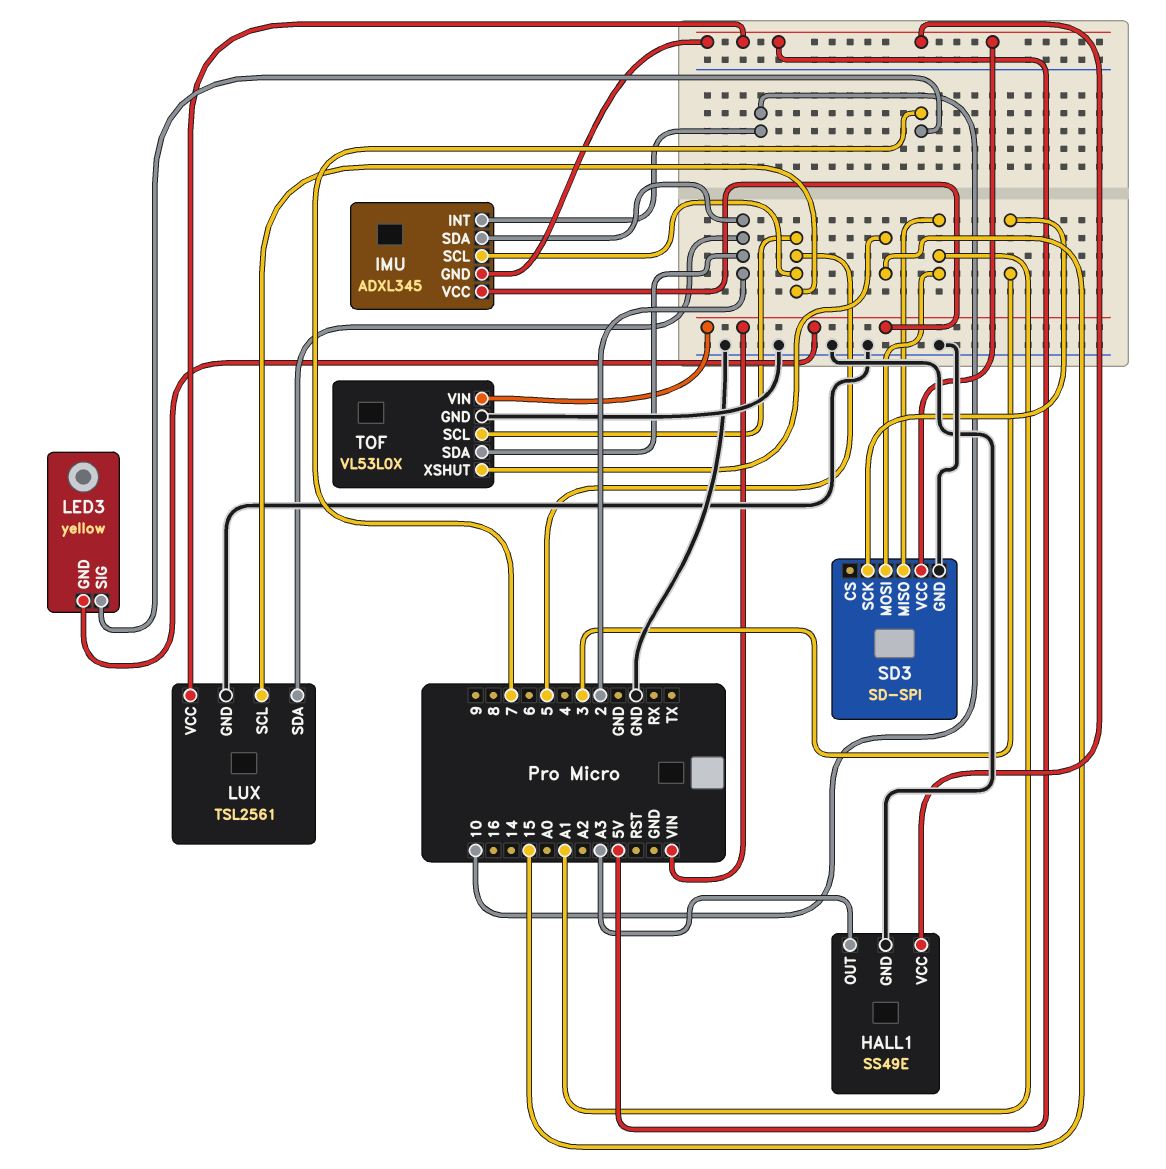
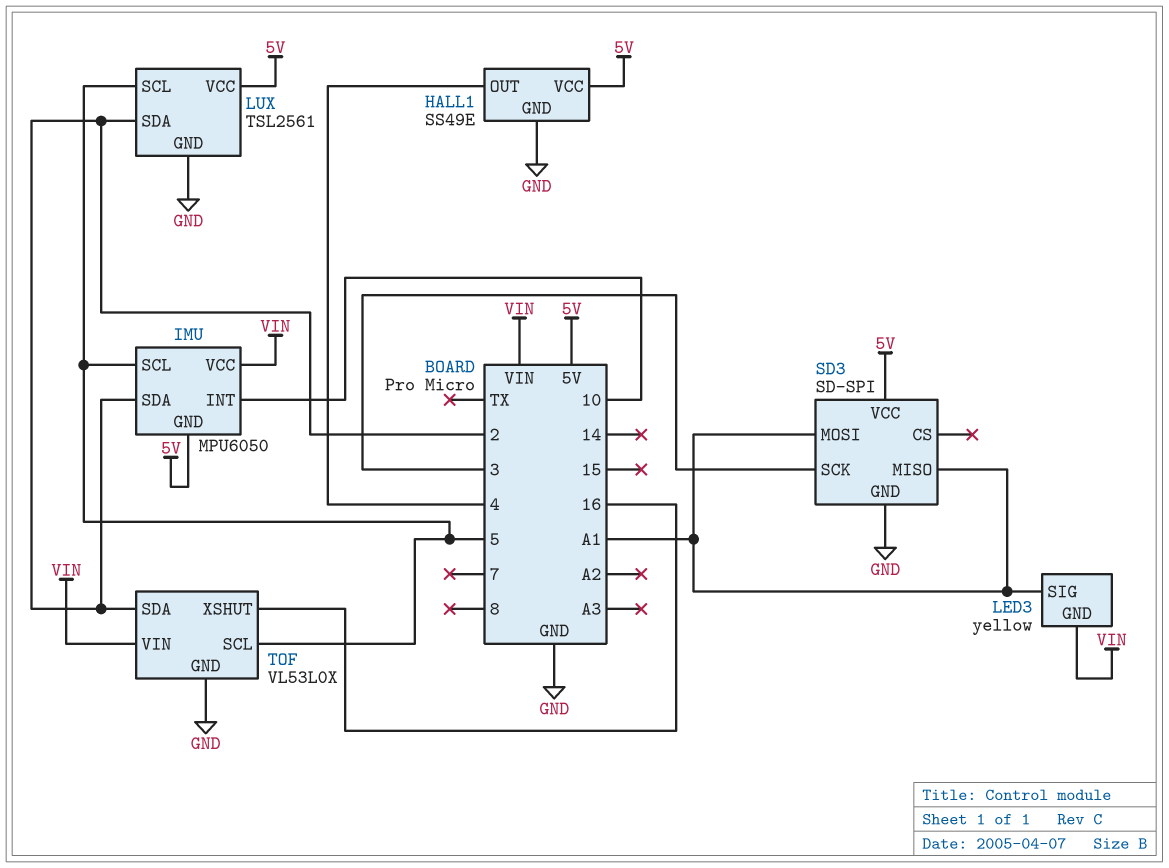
HALL1 pin OUT: A3 -> 4
IMU: ADXL345 -> MPU6050
LED3 pin SIG: 7 -> A1
TOF pin XSHUT: 15 -> 16

